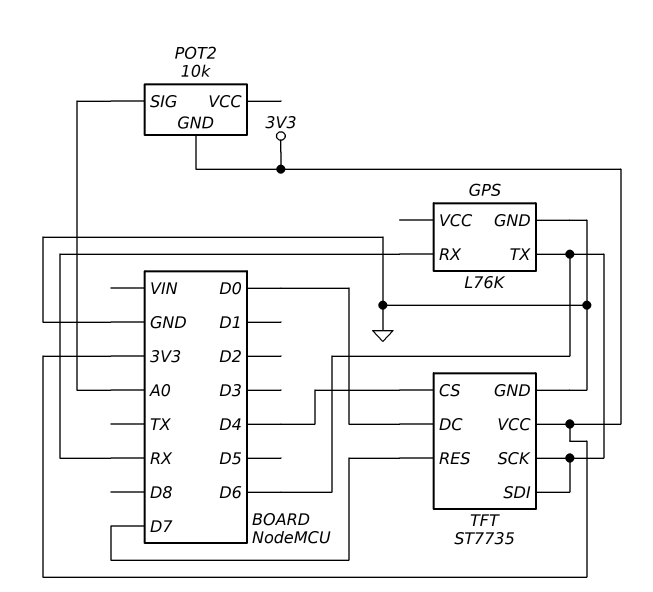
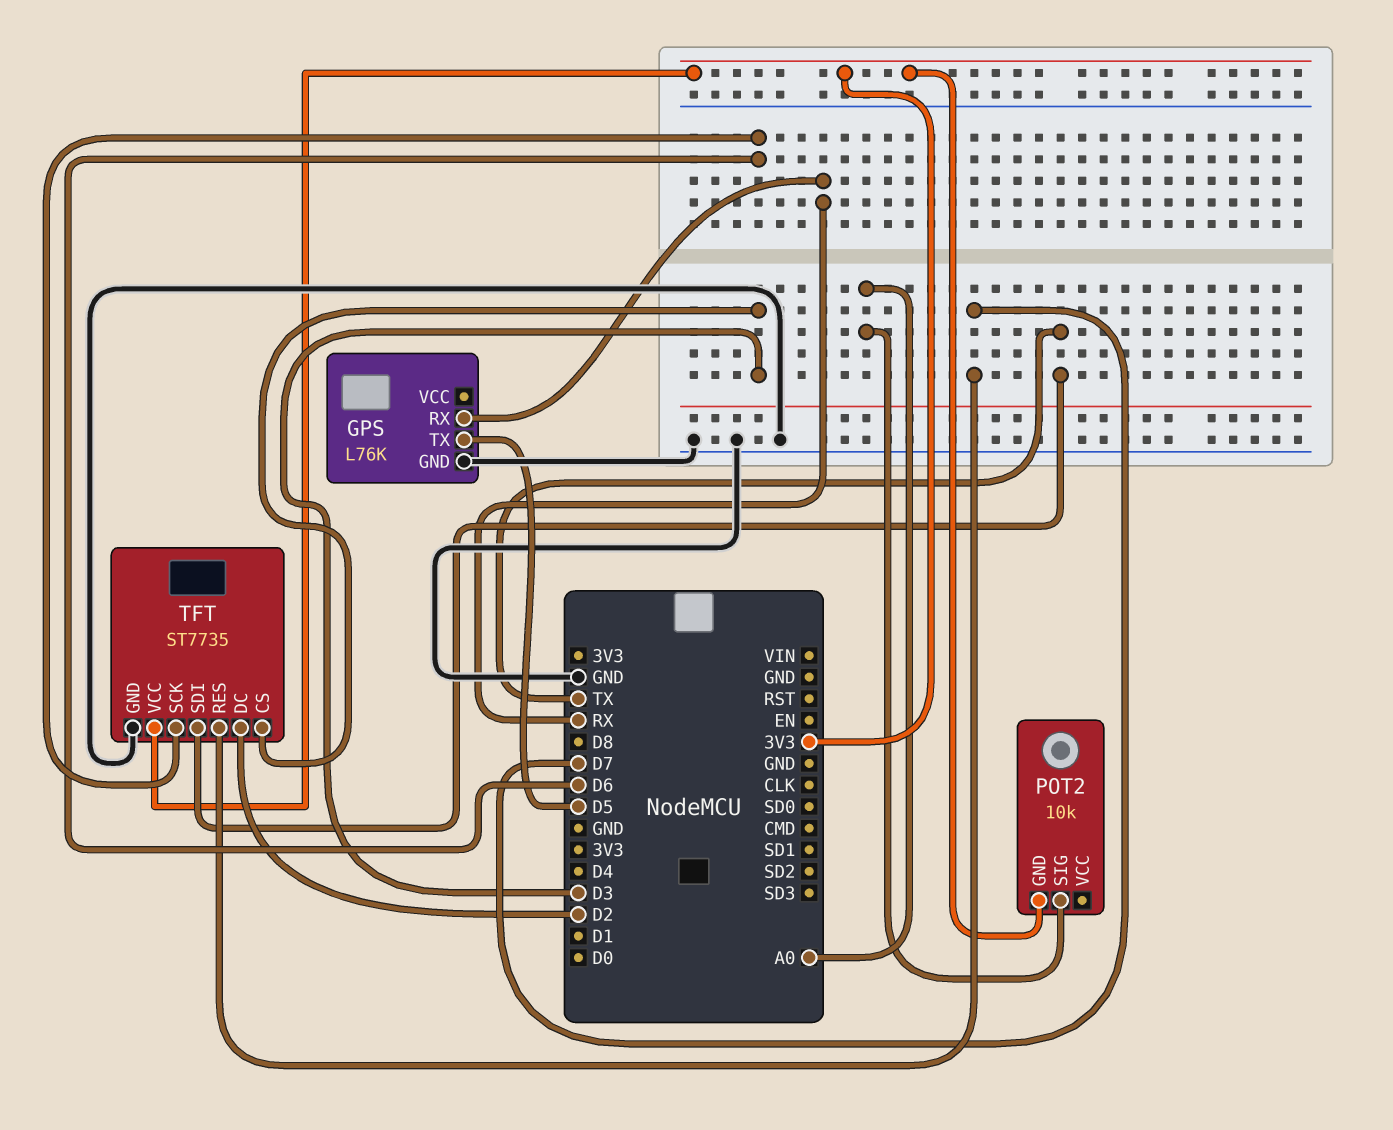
GPS pin TX: D6 -> D5
TFT pin CS: D4 -> D3
TFT pin DC: D0 -> D2
TFT pin SDI: D6 -> TX

